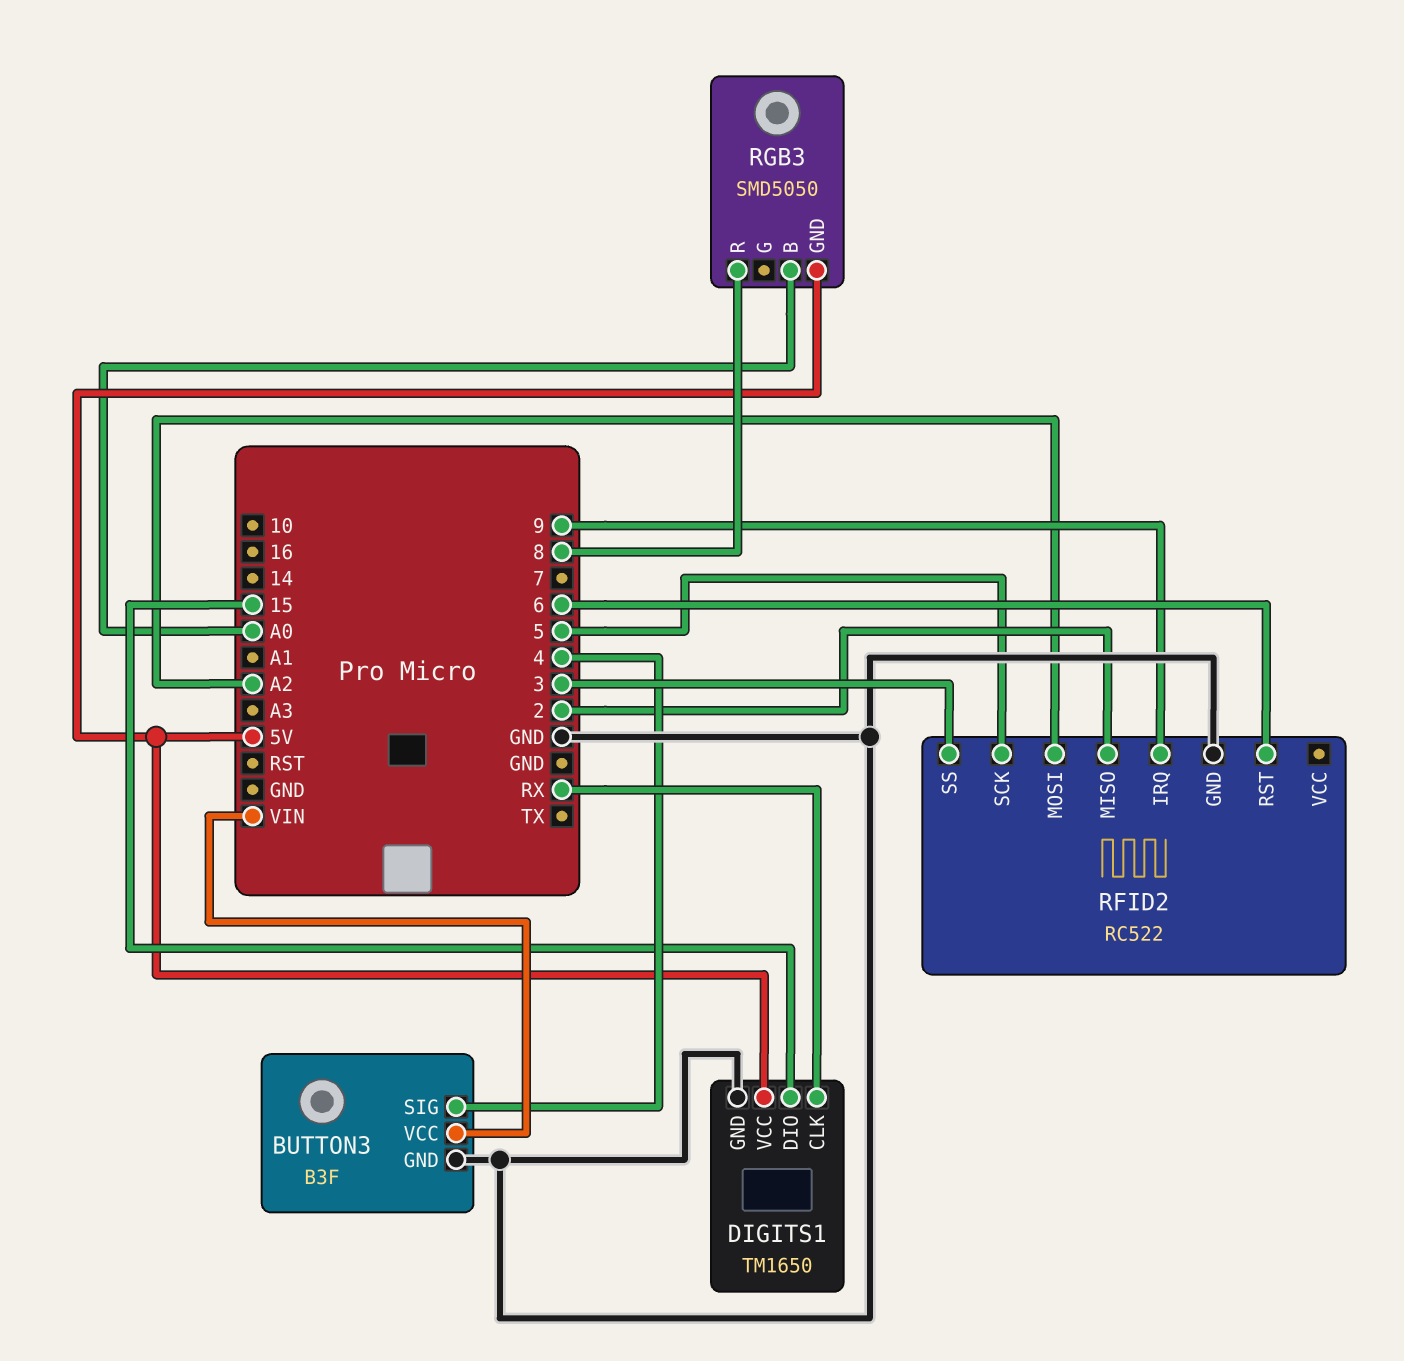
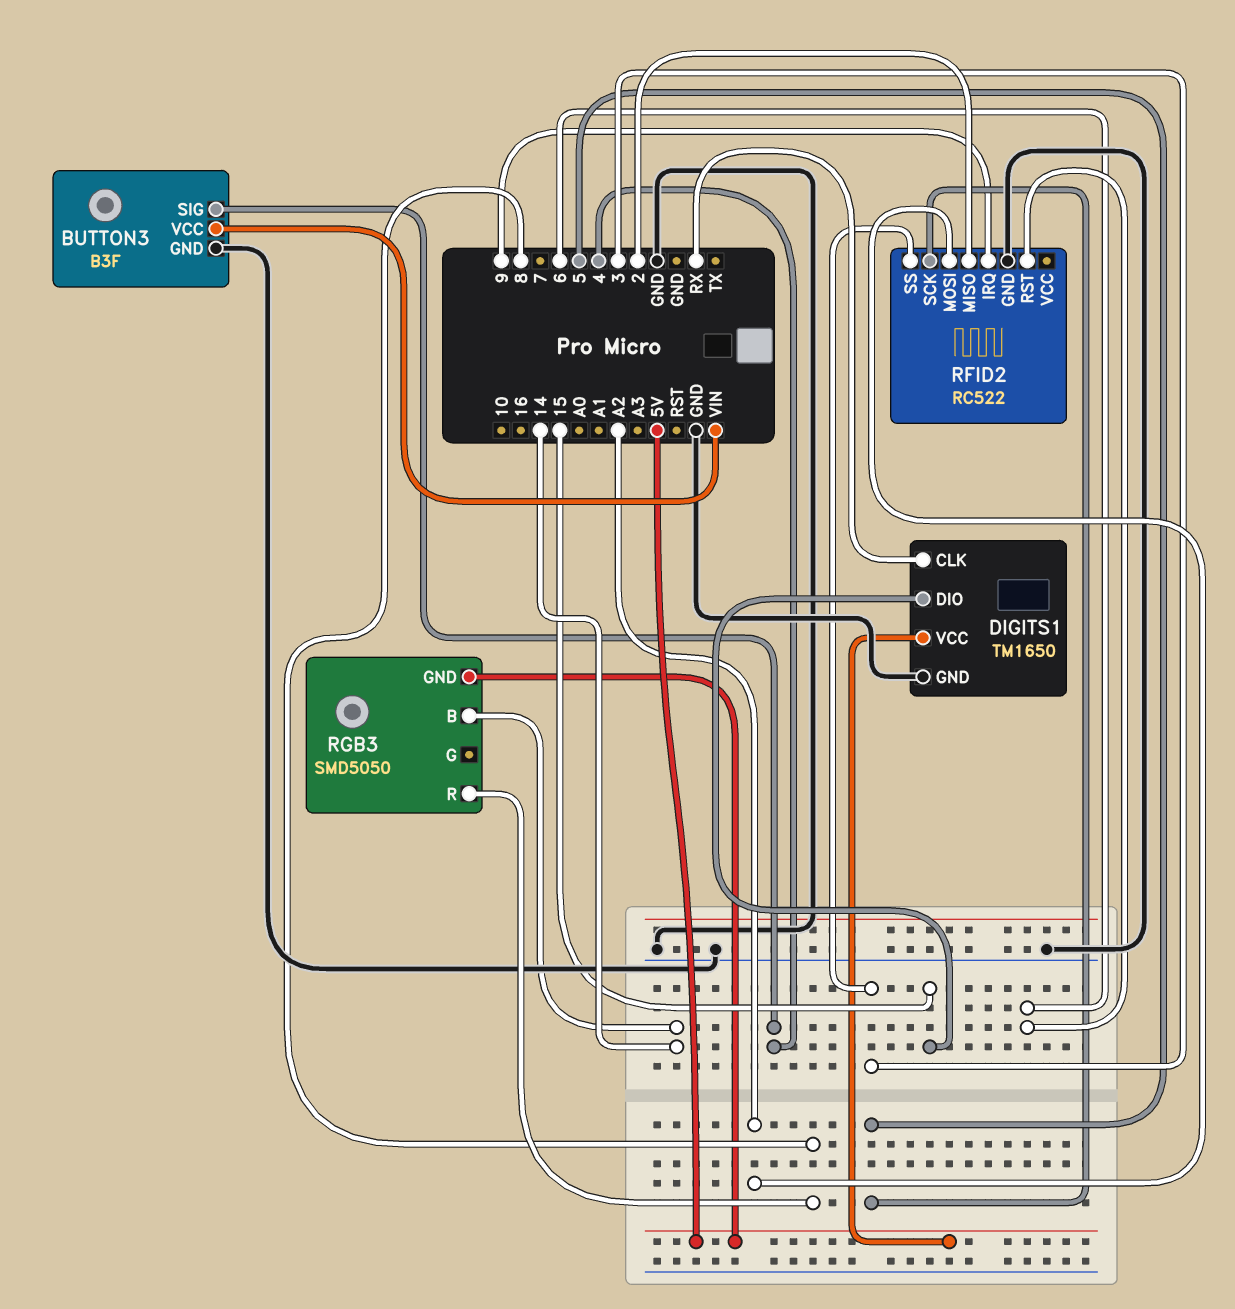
RGB3 pin B: A0 -> 14

